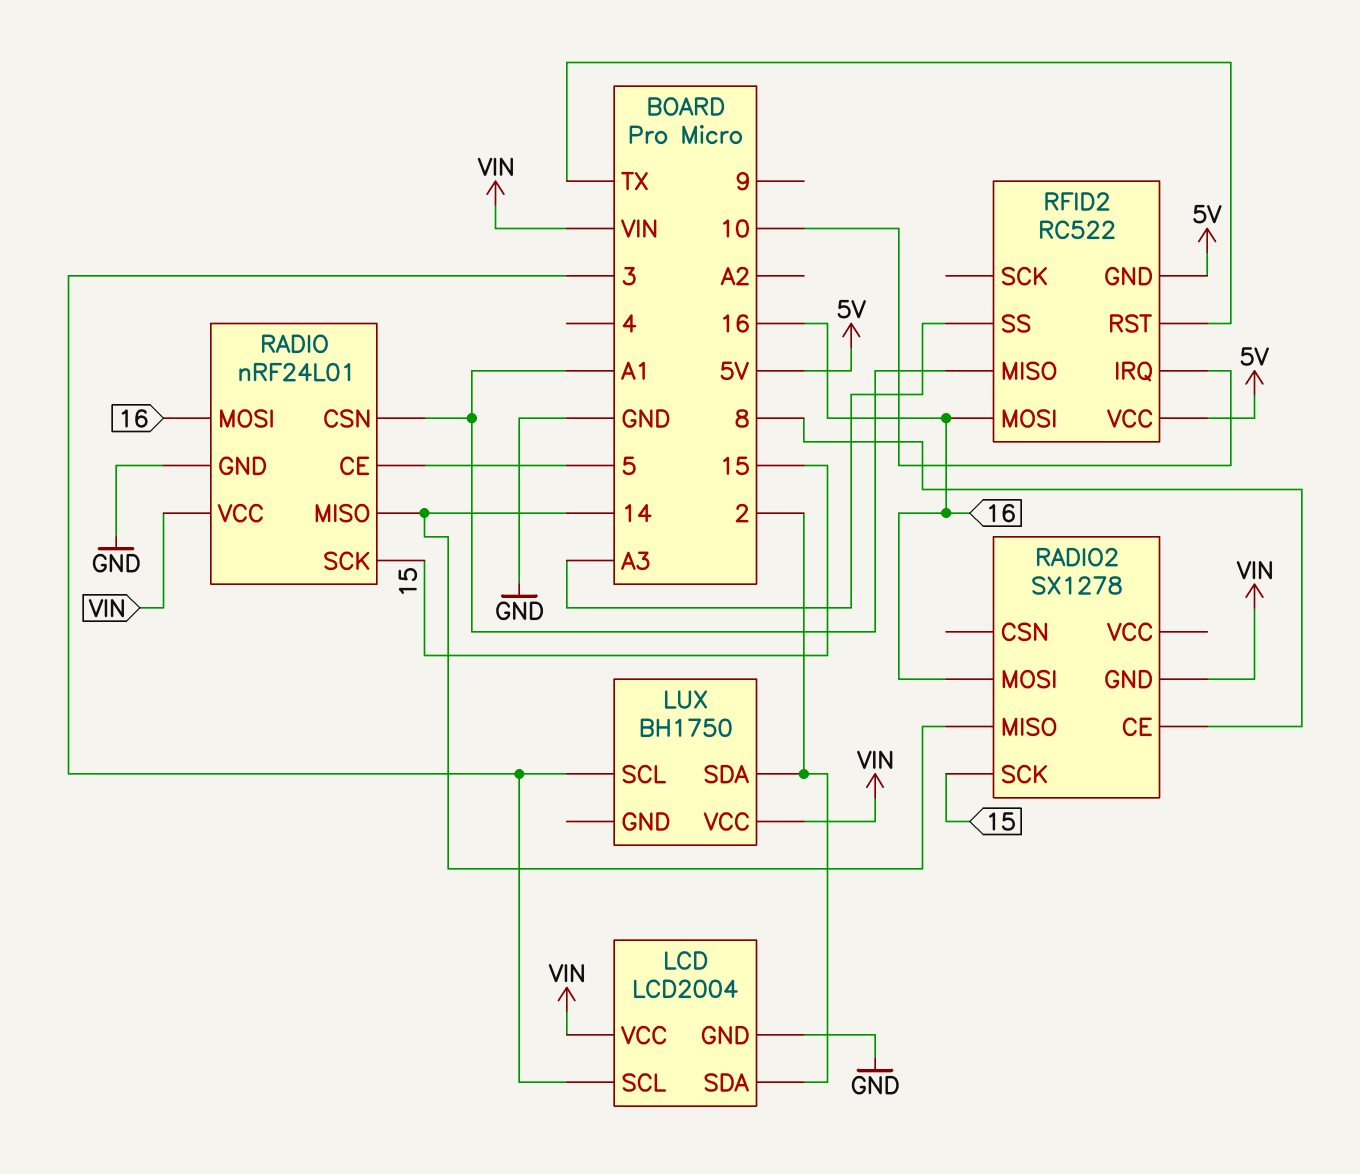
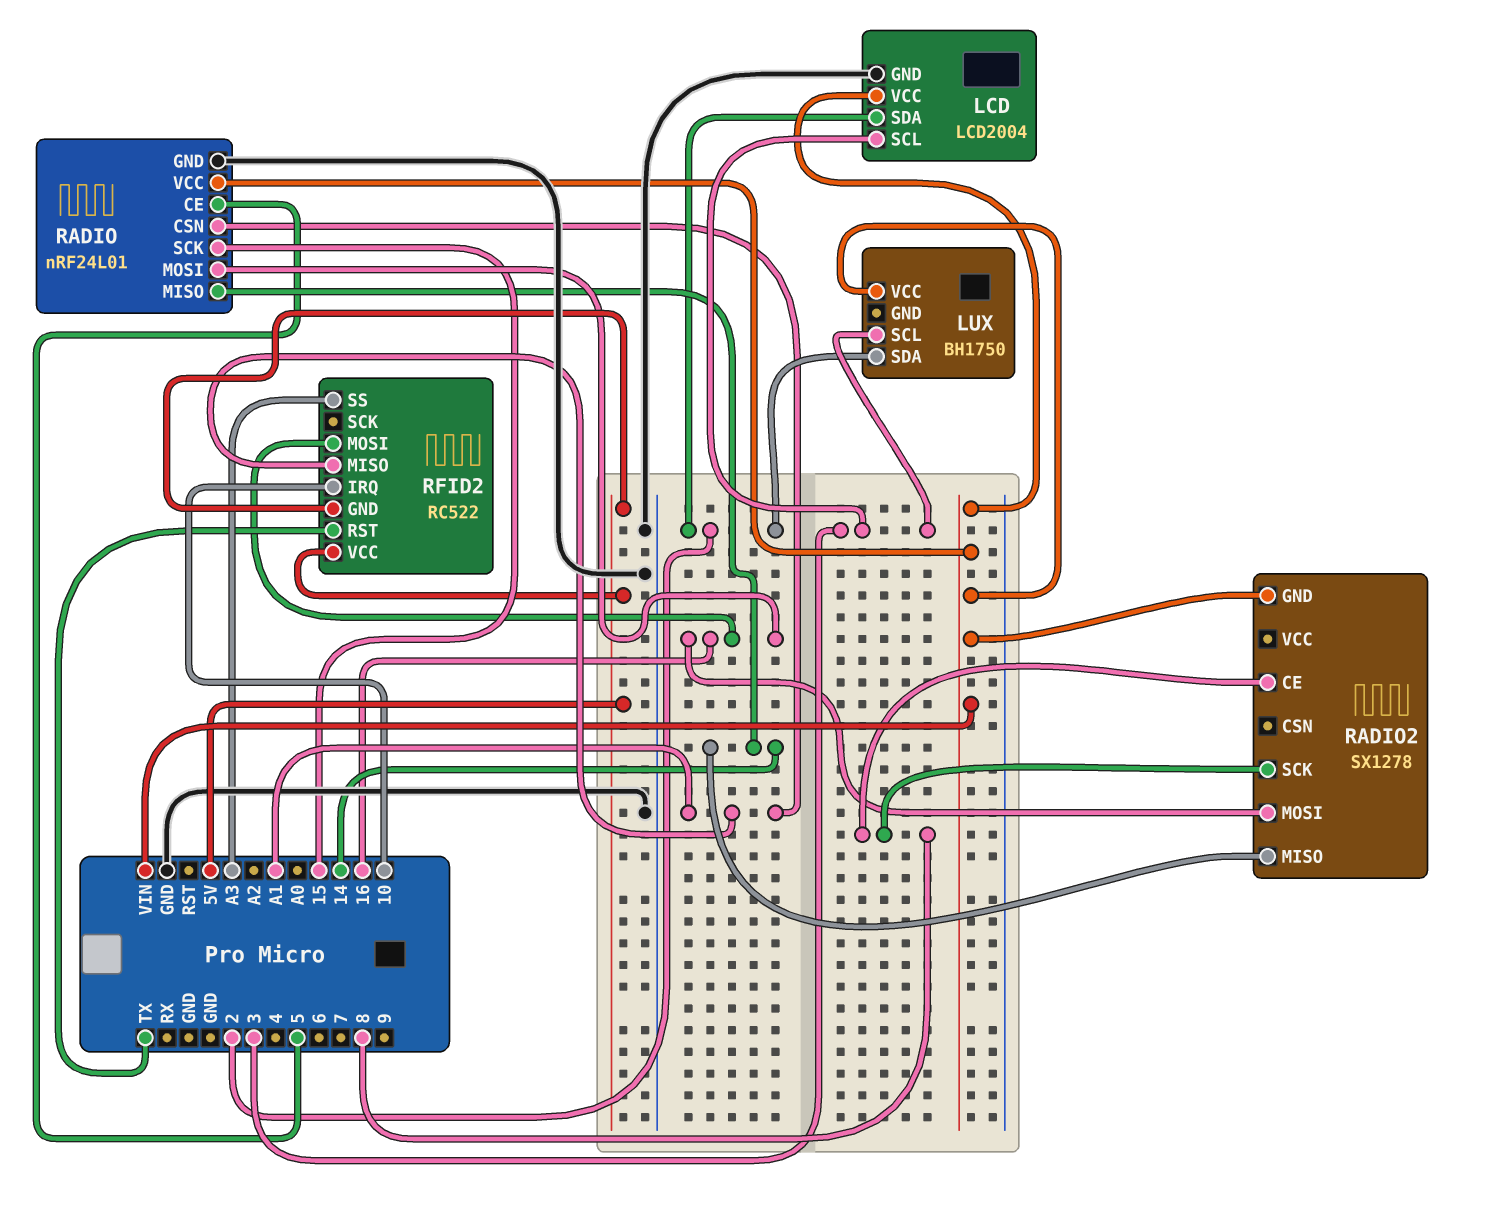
RADIO2 pin SCK: 15 -> 8

